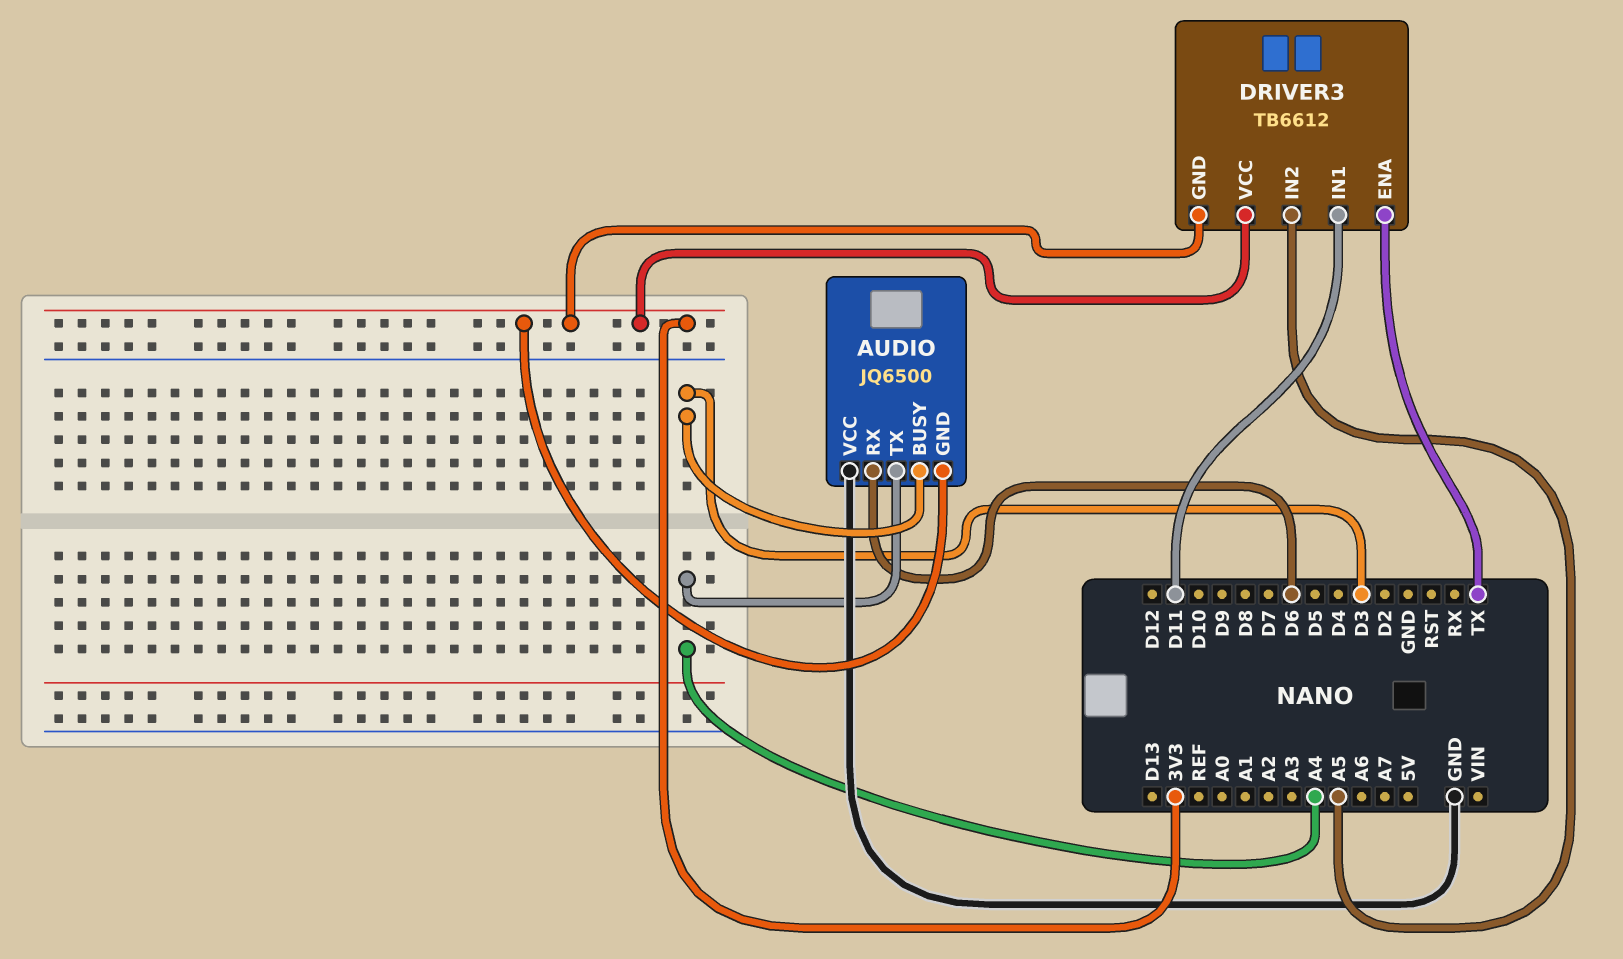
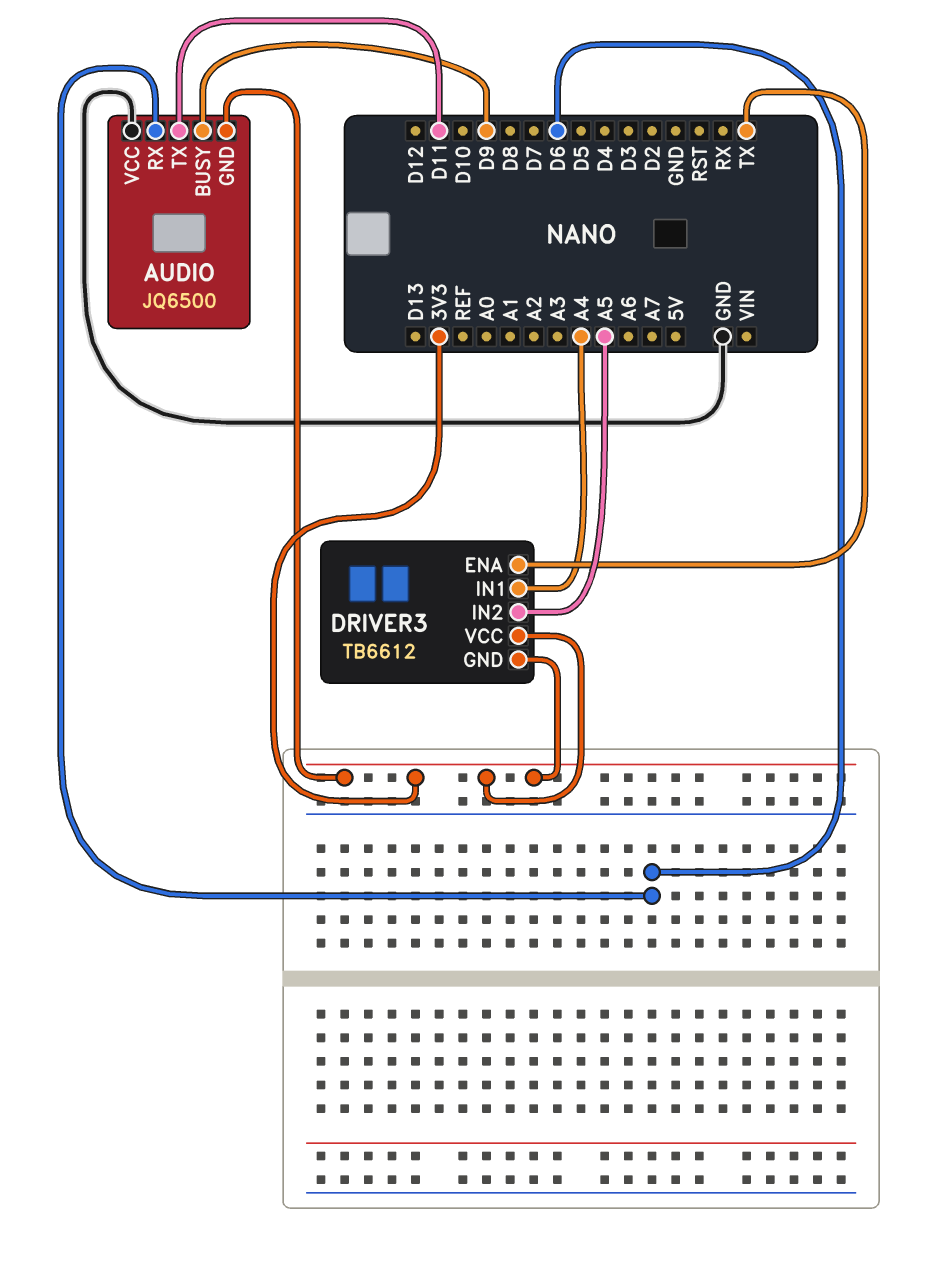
AUDIO pin BUSY: D3 -> D9
AUDIO pin TX: A4 -> D11
DRIVER3 pin IN1: D11 -> A4

